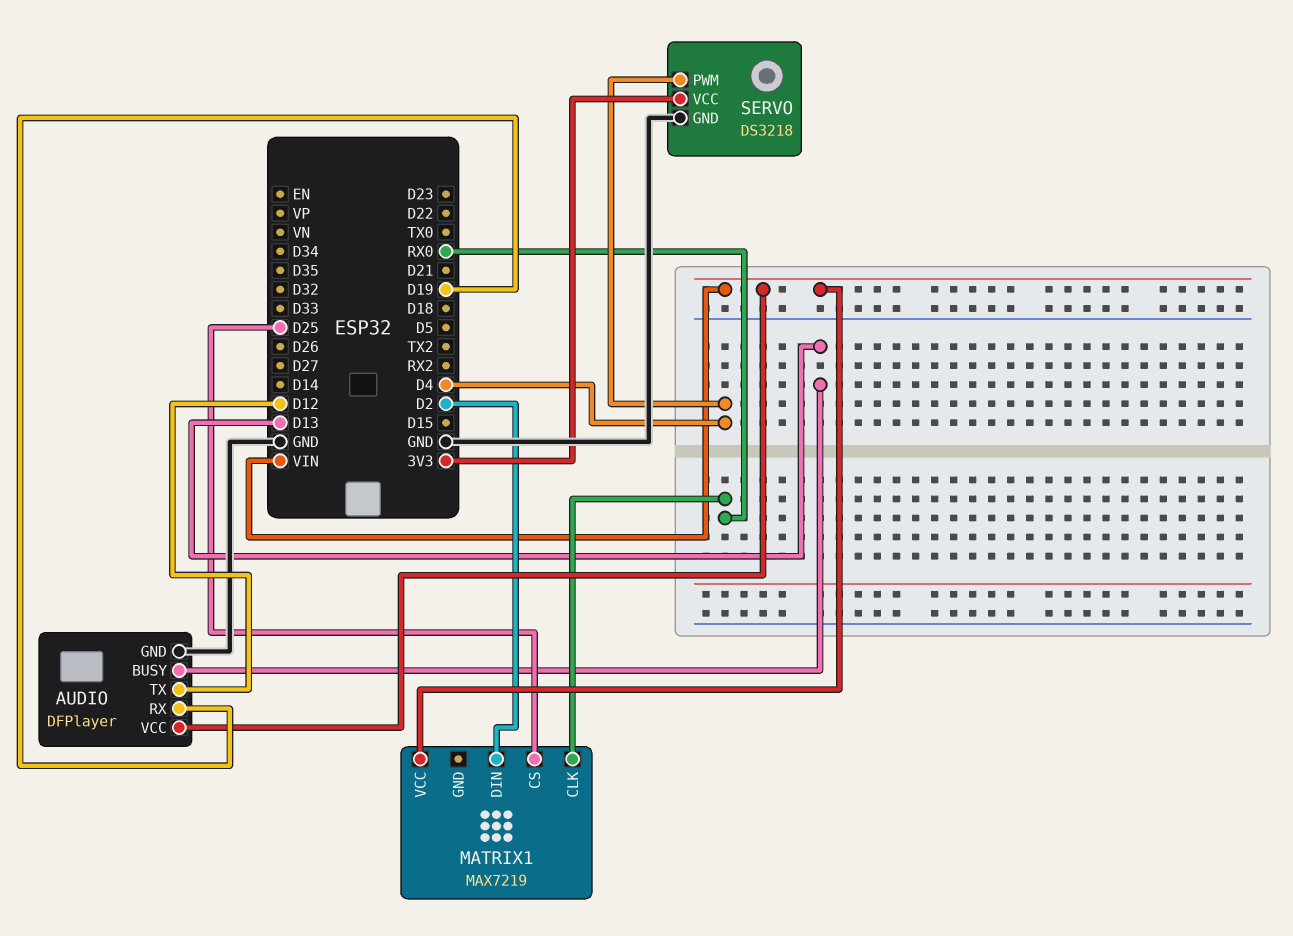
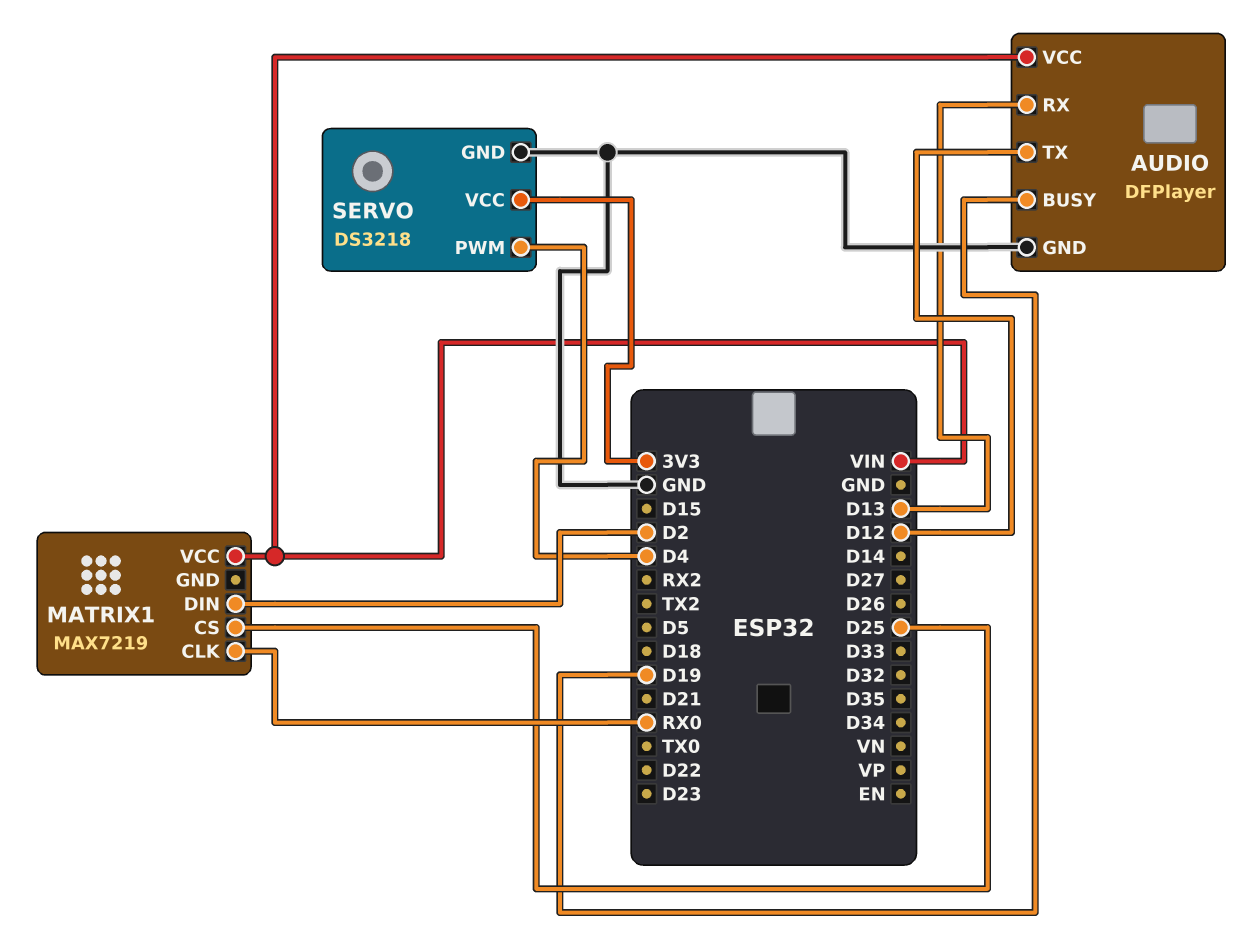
AUDIO pin BUSY: D13 -> D19
AUDIO pin RX: D19 -> D13

